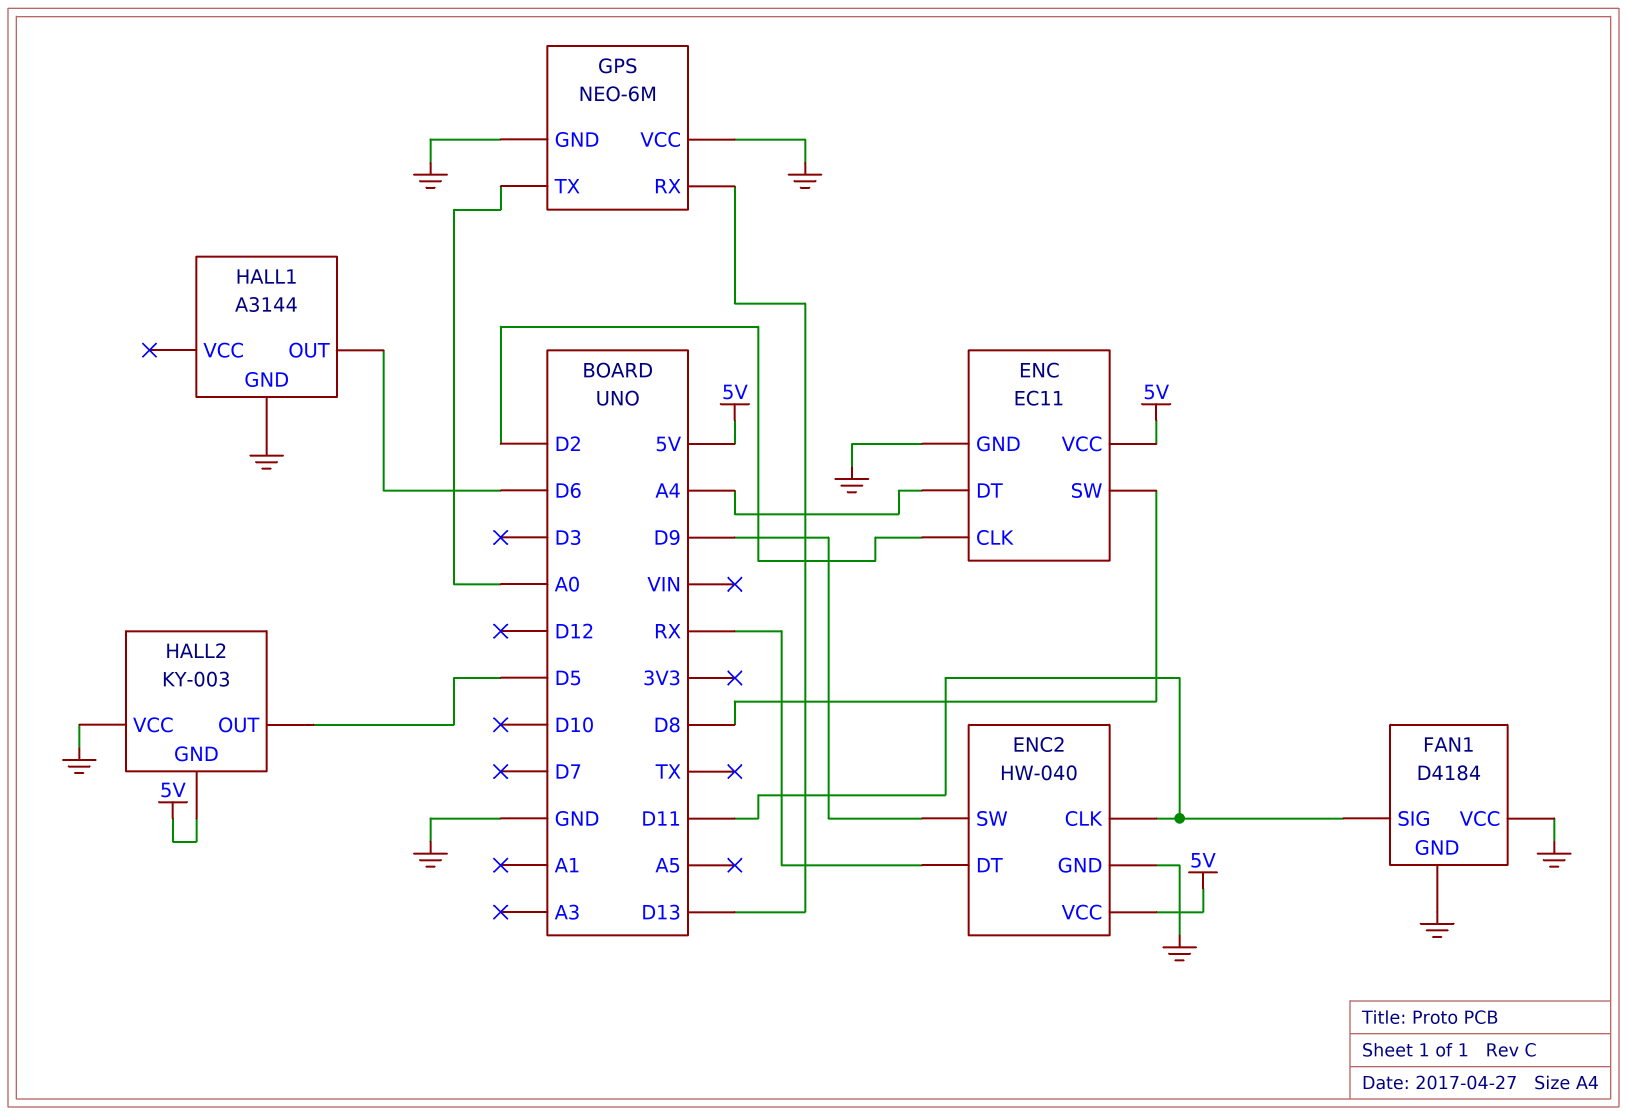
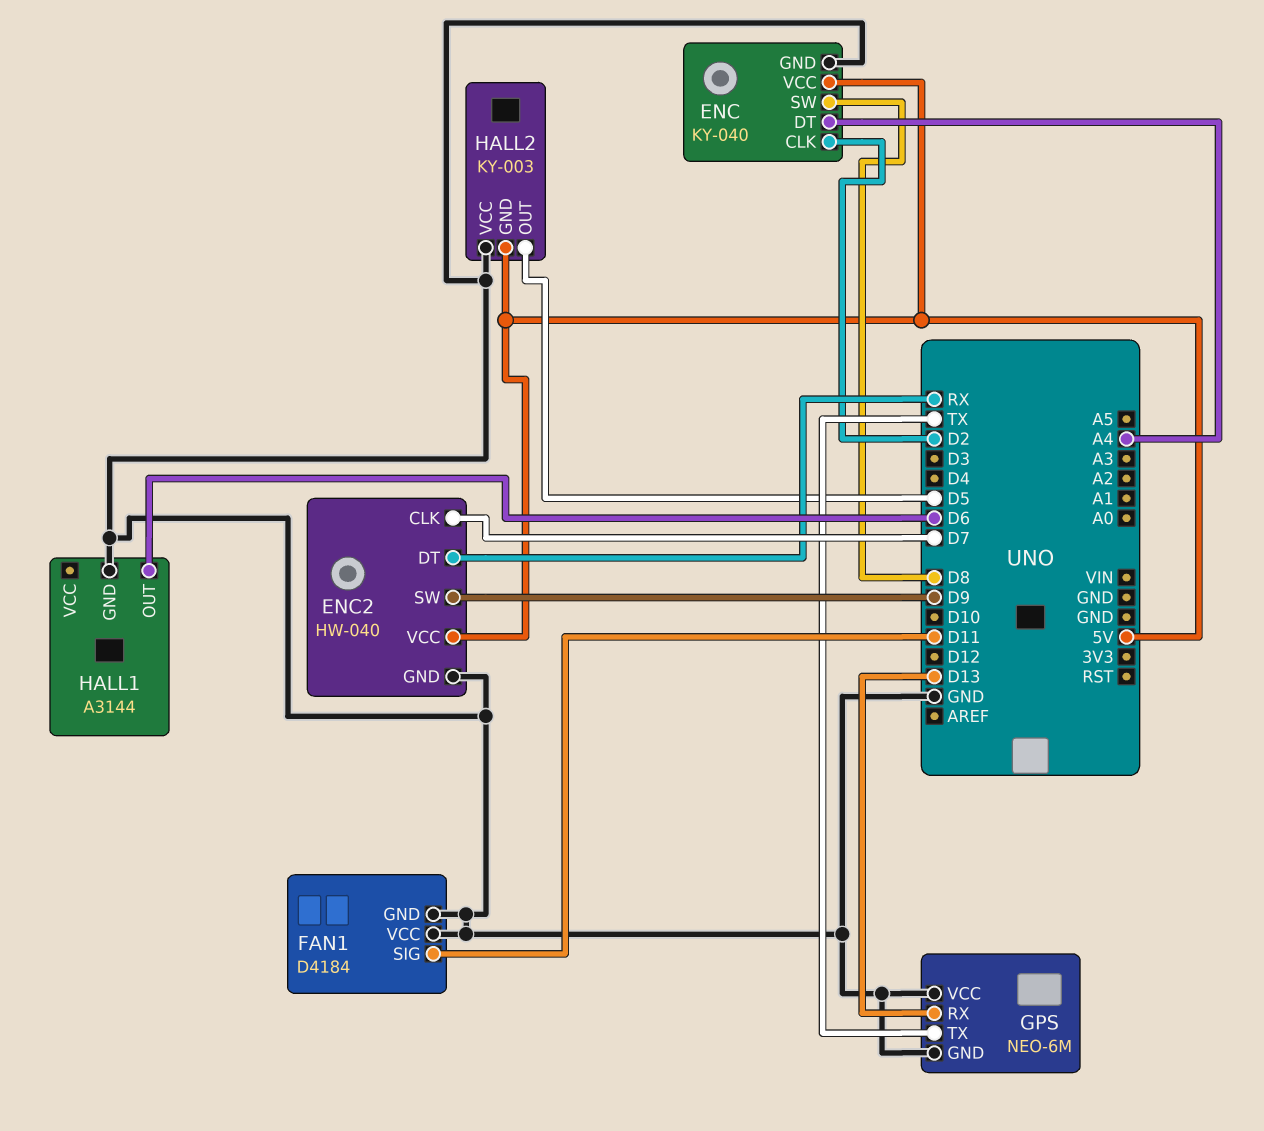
ENC: EC11 -> KY-040
ENC2 pin CLK: D11 -> D7
GPS pin TX: A0 -> TX

